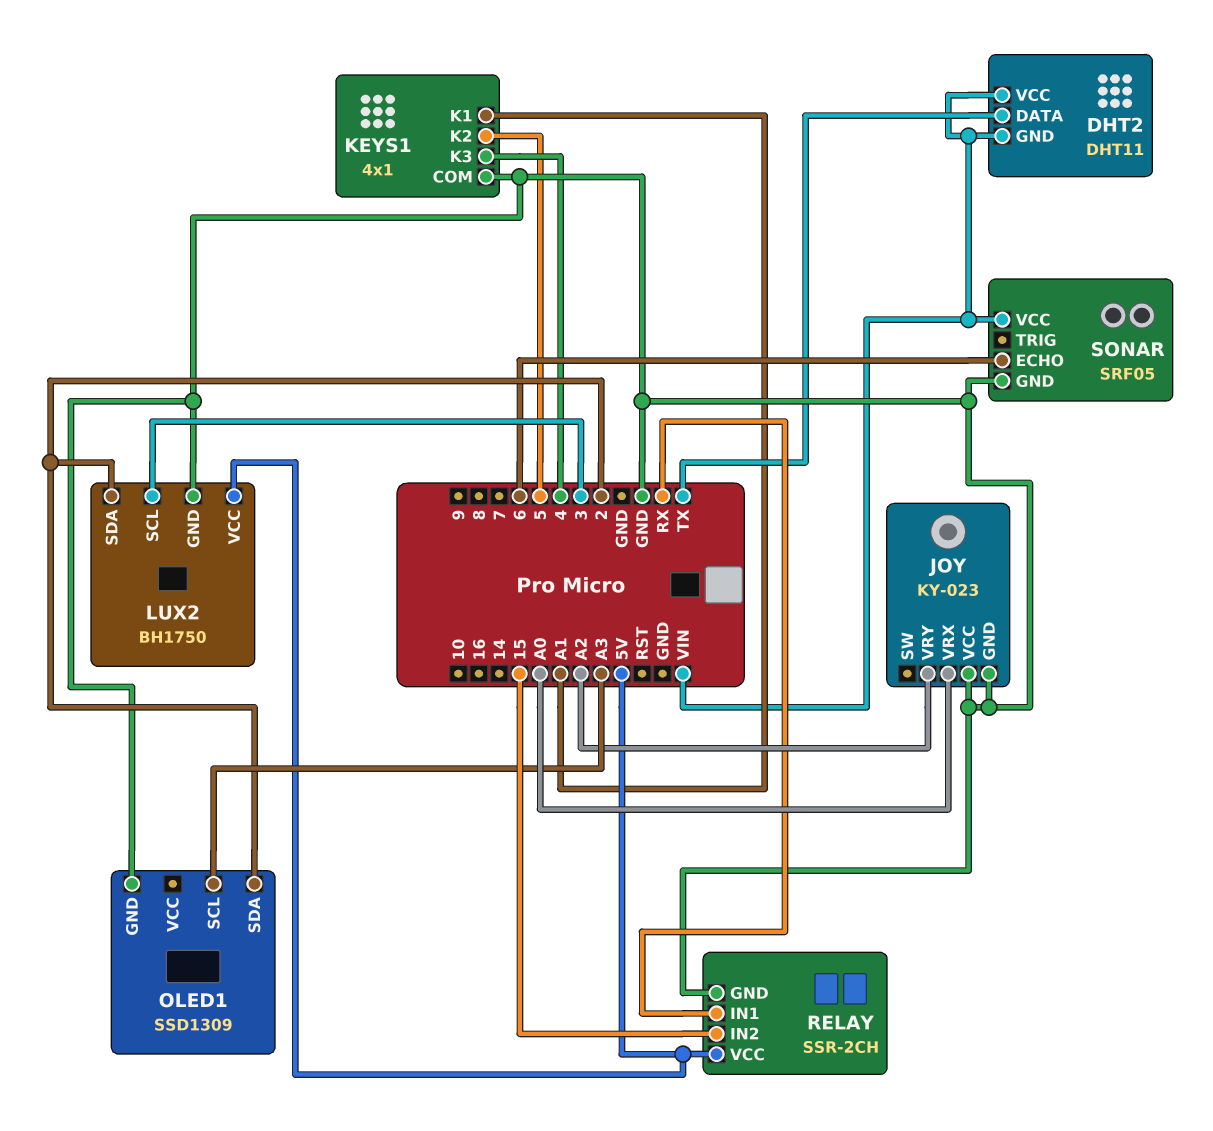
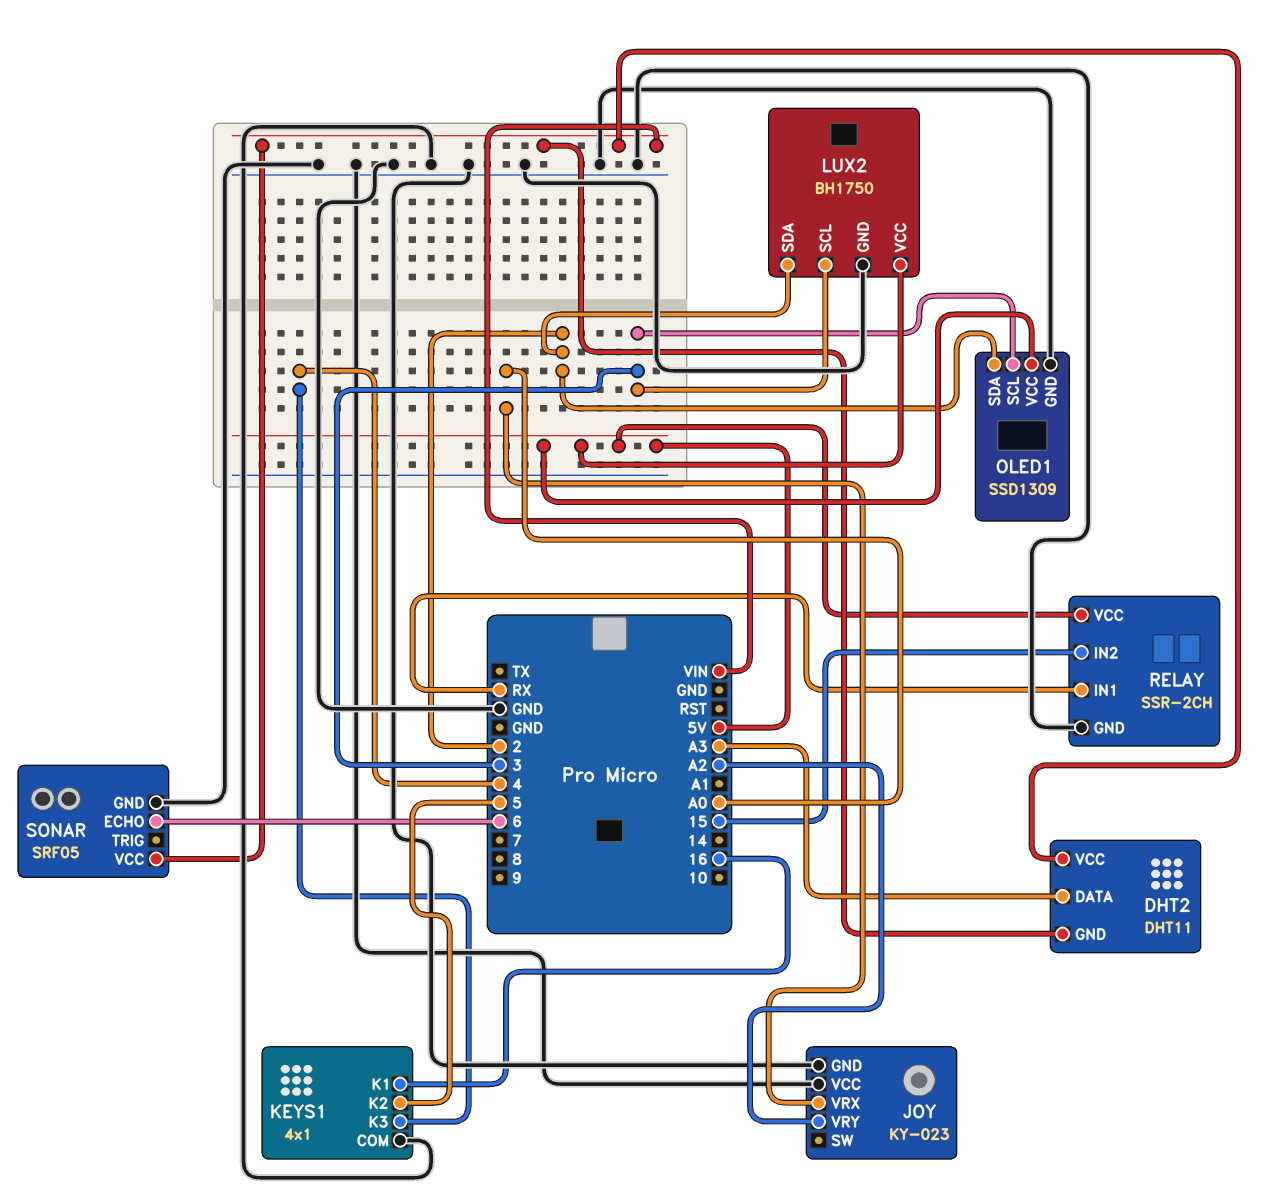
DHT2 pin DATA: TX -> A3
KEYS1 pin K1: A1 -> 16
OLED1 pin SCL: A3 -> 3
OLED1 pin VCC: none -> 5V

